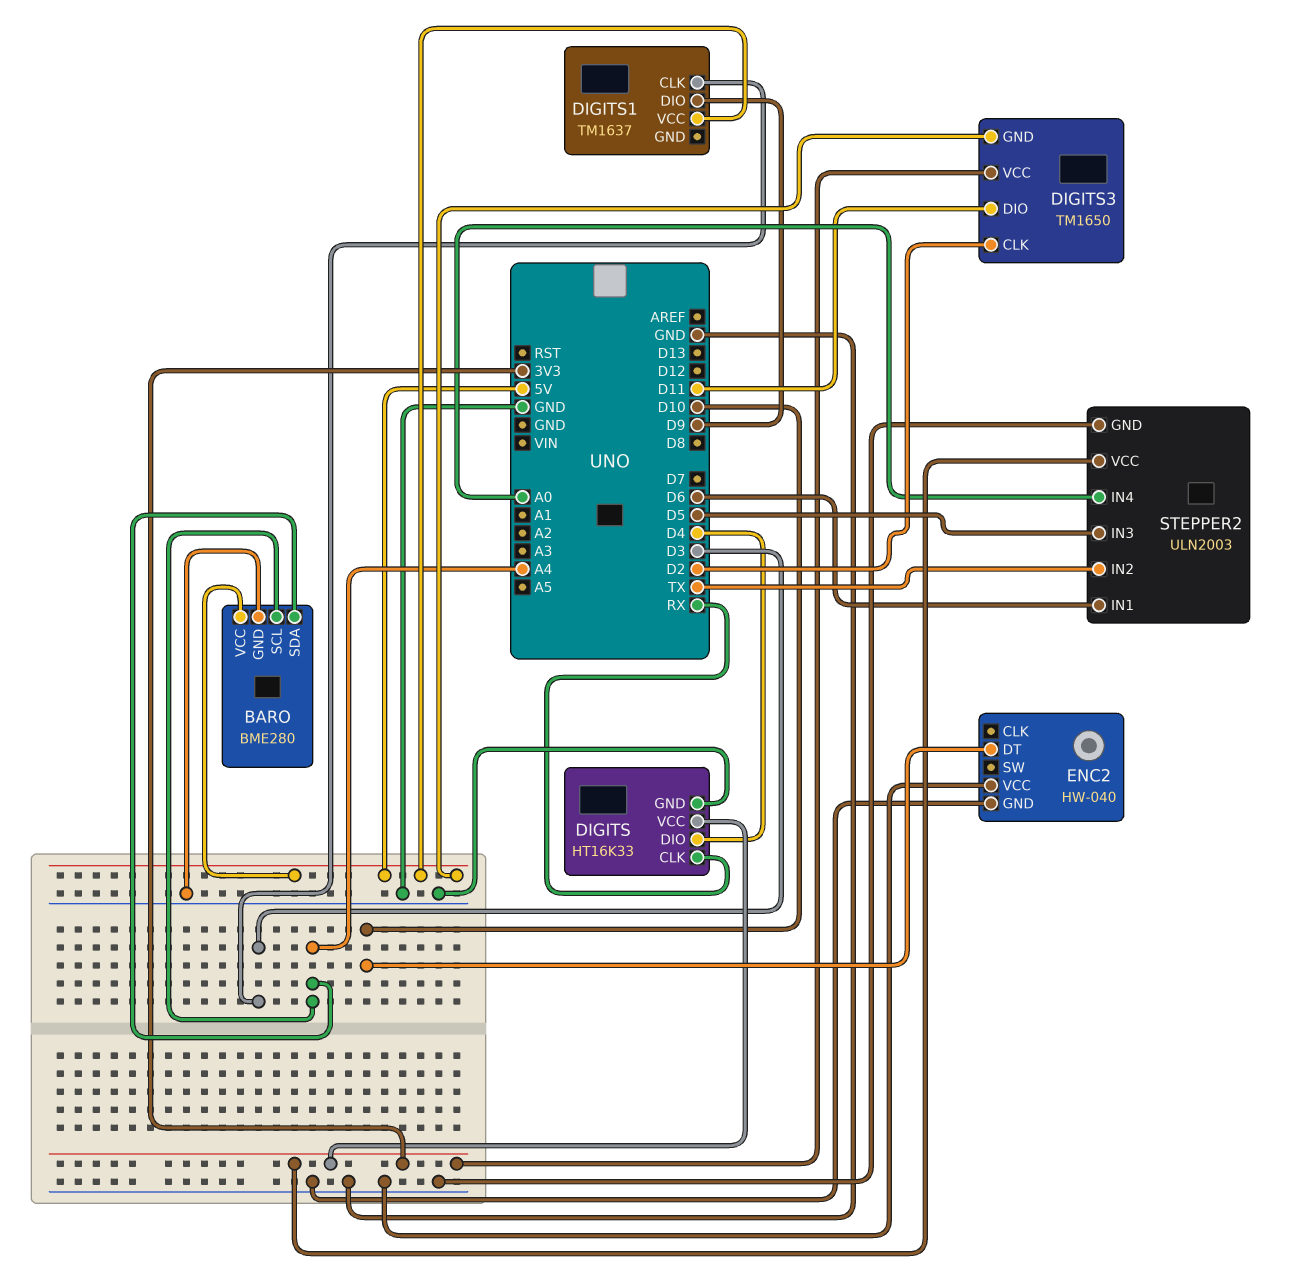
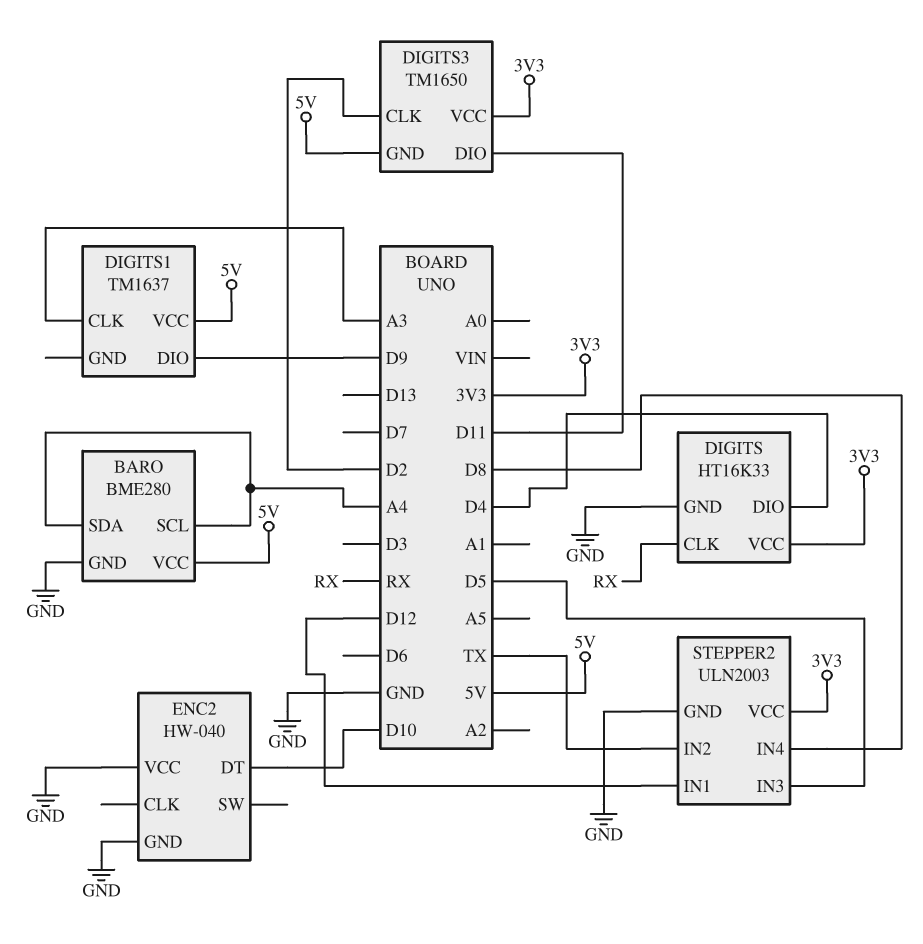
DIGITS1 pin CLK: D3 -> A3
STEPPER2 pin IN1: D6 -> D12
STEPPER2 pin IN4: A0 -> D8

